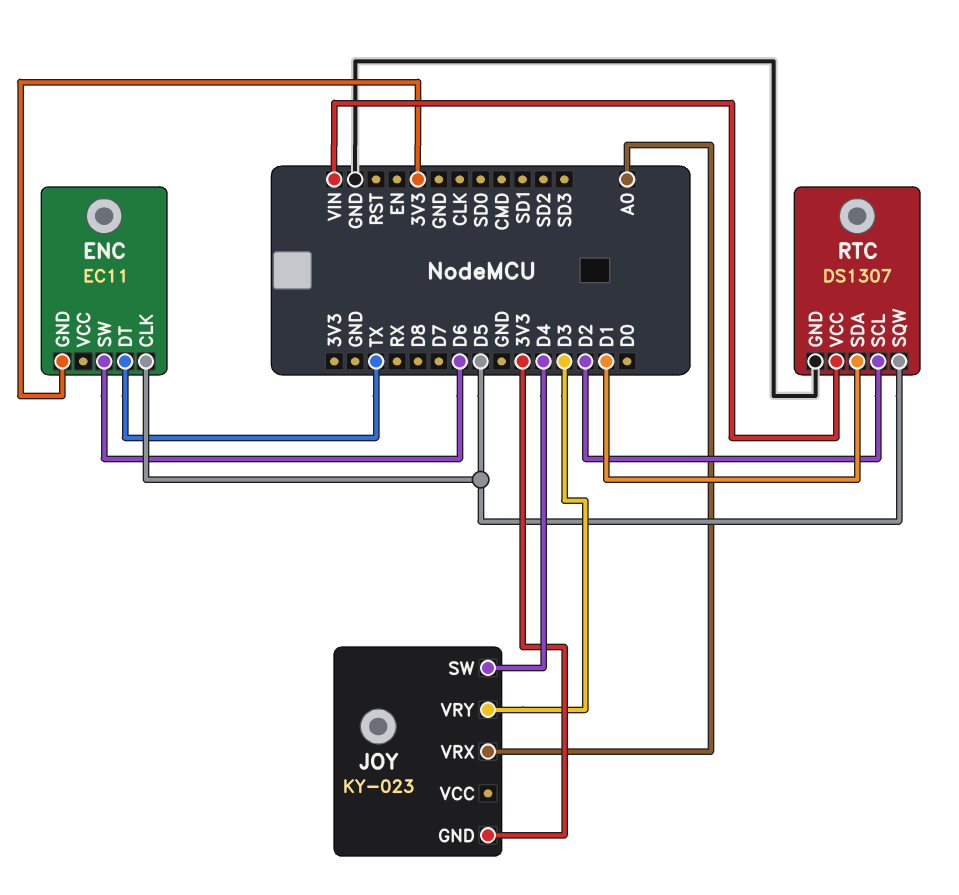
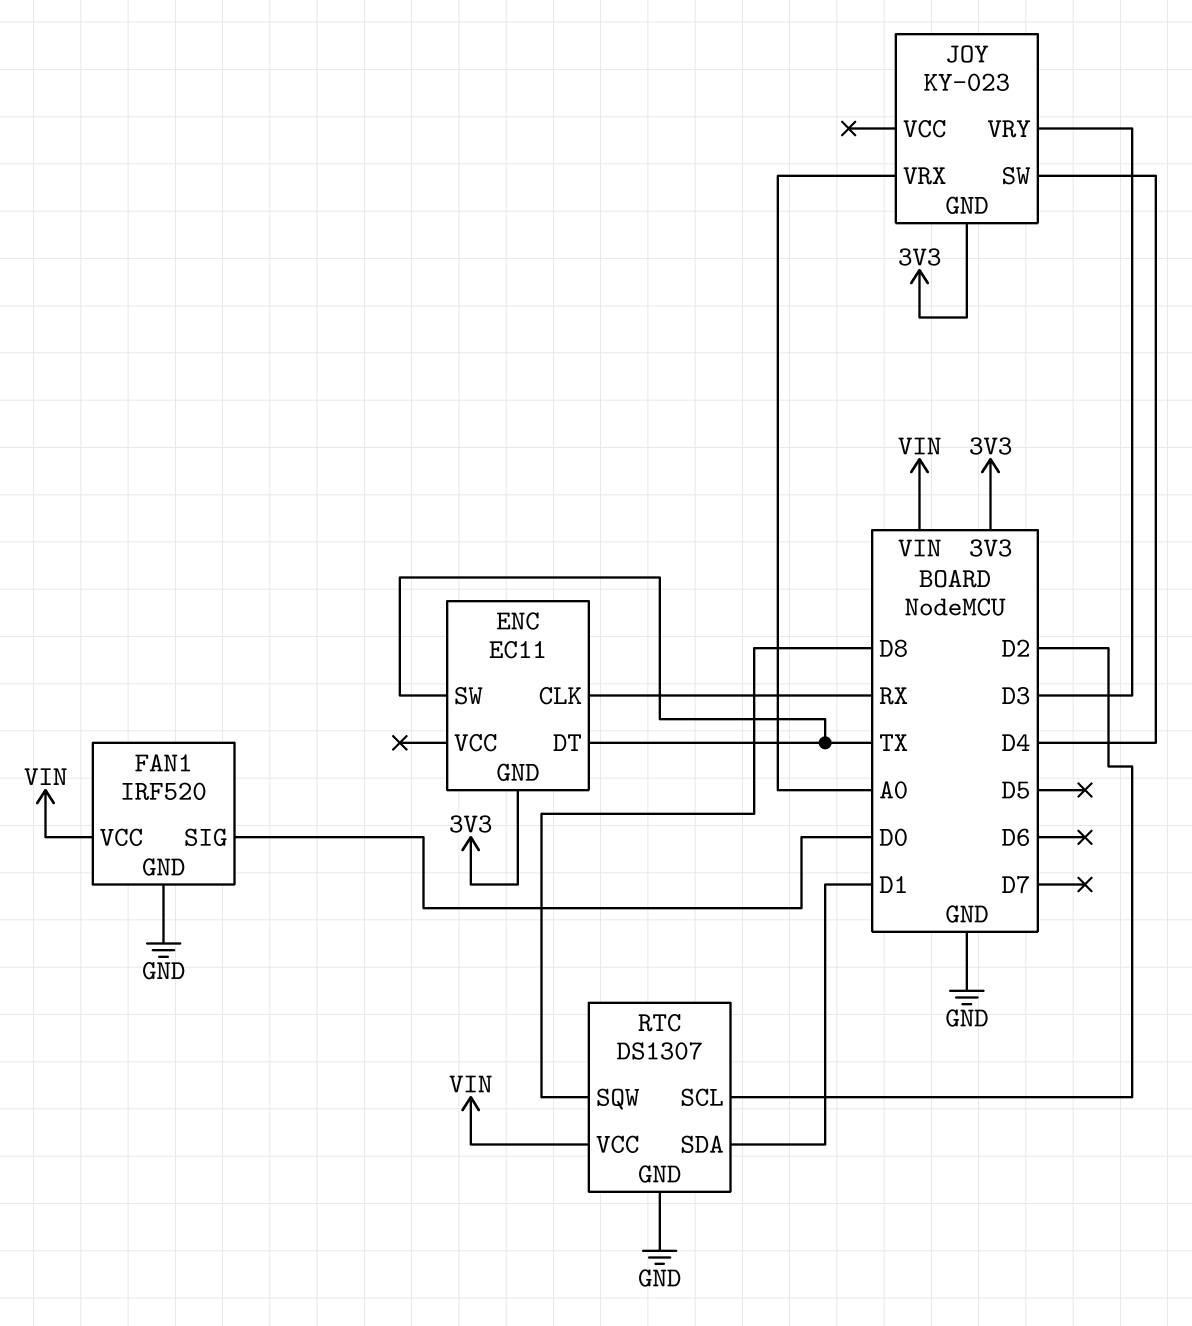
ENC pin CLK: D5 -> RX
ENC pin SW: D6 -> TX
FAN1: none -> IRF520
FAN1 pin GND: none -> GND
FAN1 pin SIG: none -> D0
FAN1 pin VCC: none -> VIN
RTC pin SQW: D5 -> D8

